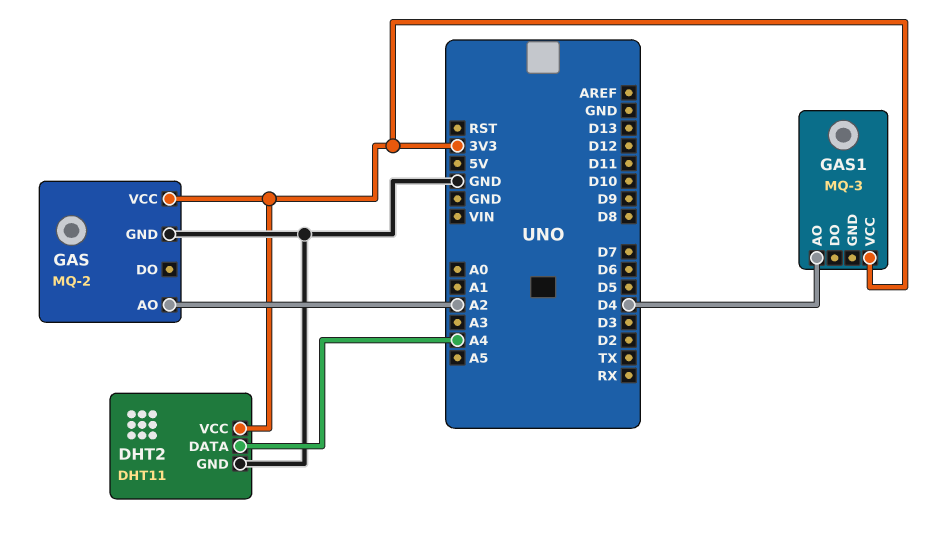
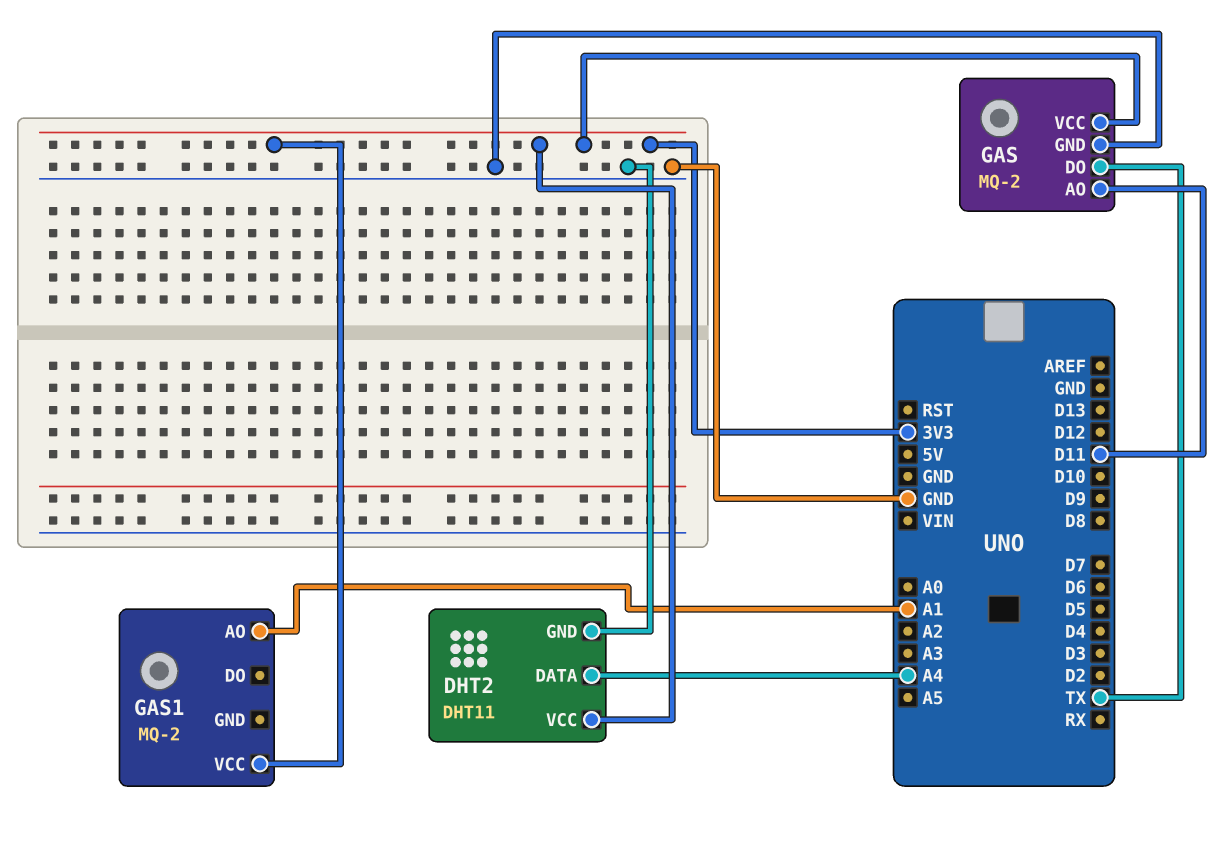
GAS pin AO: A2 -> D11
GAS pin DO: none -> TX
GAS1: MQ-3 -> MQ-2
GAS1 pin AO: D4 -> A1

